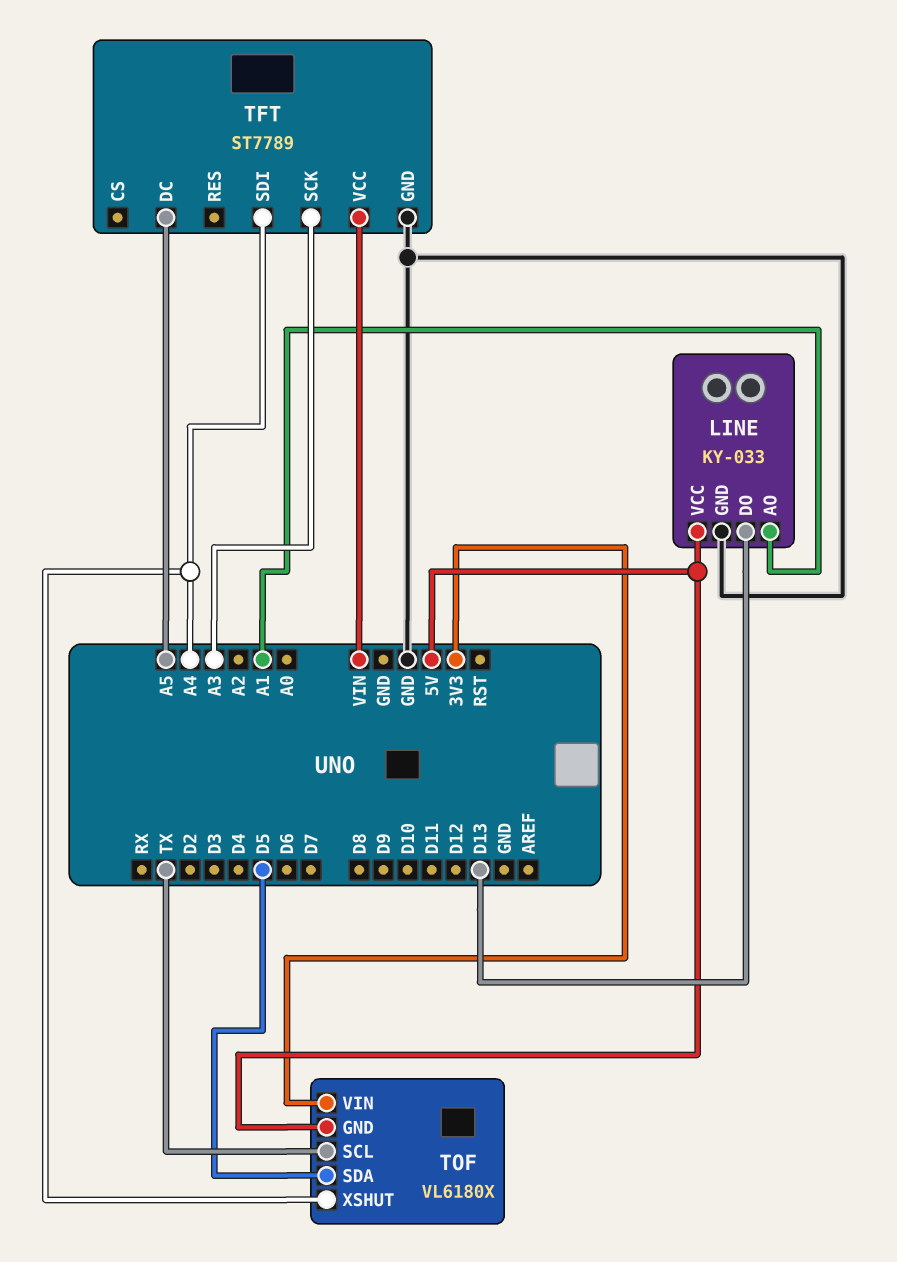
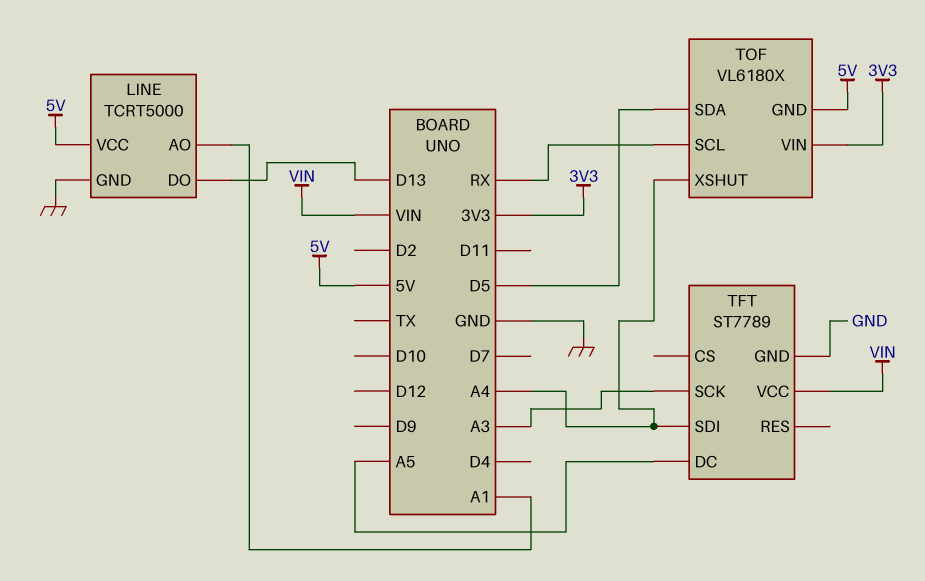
LINE: KY-033 -> TCRT5000
TOF pin SCL: TX -> RX

